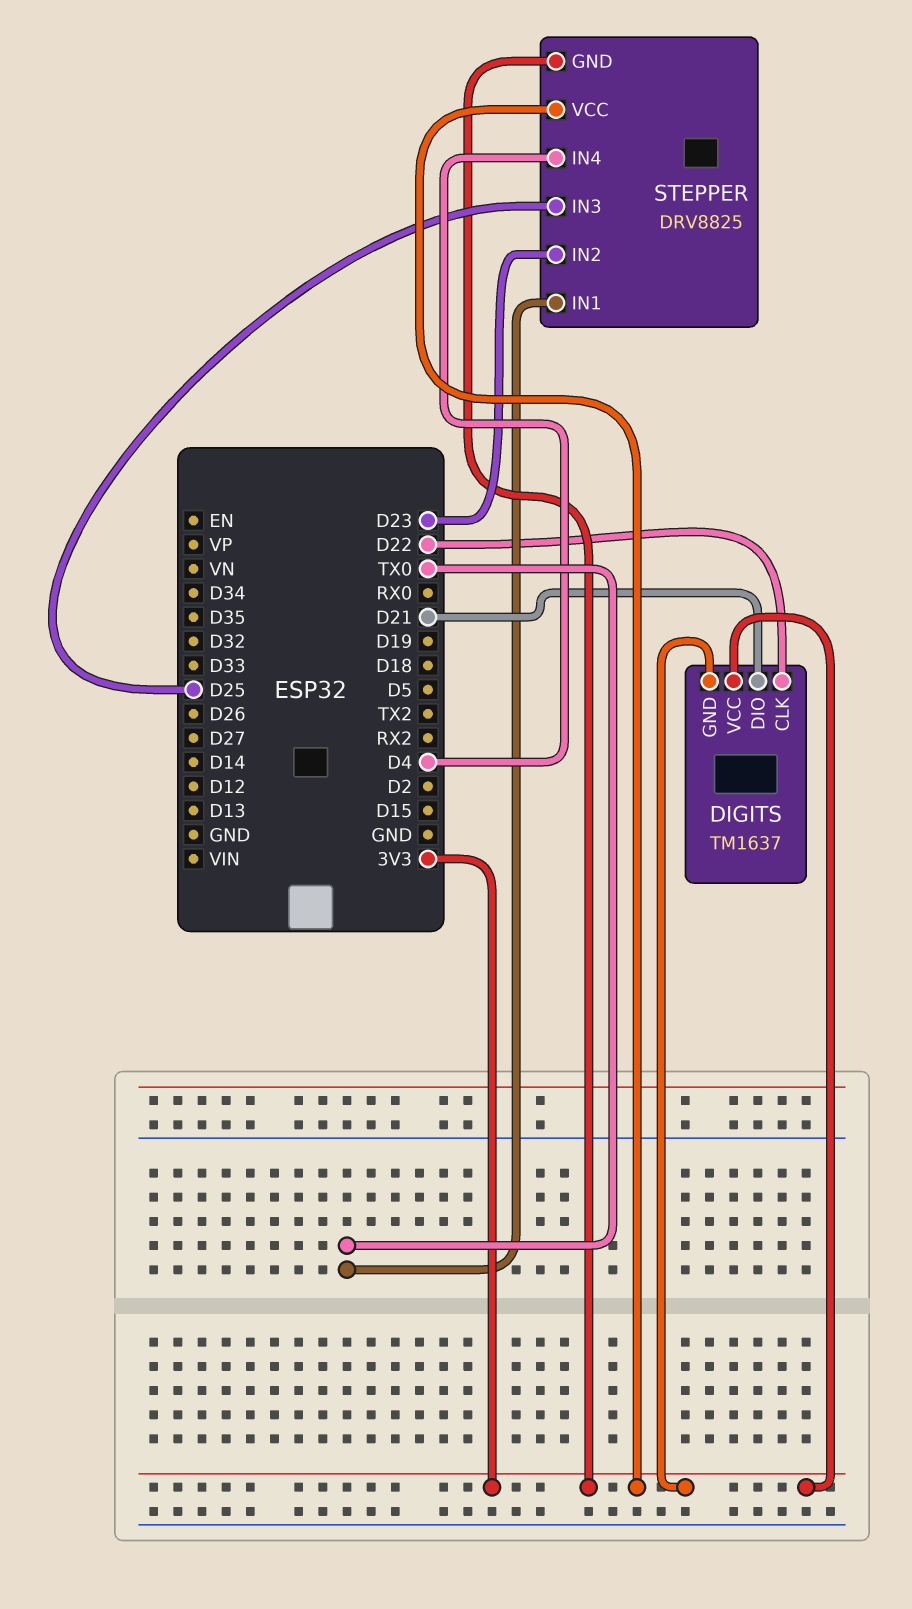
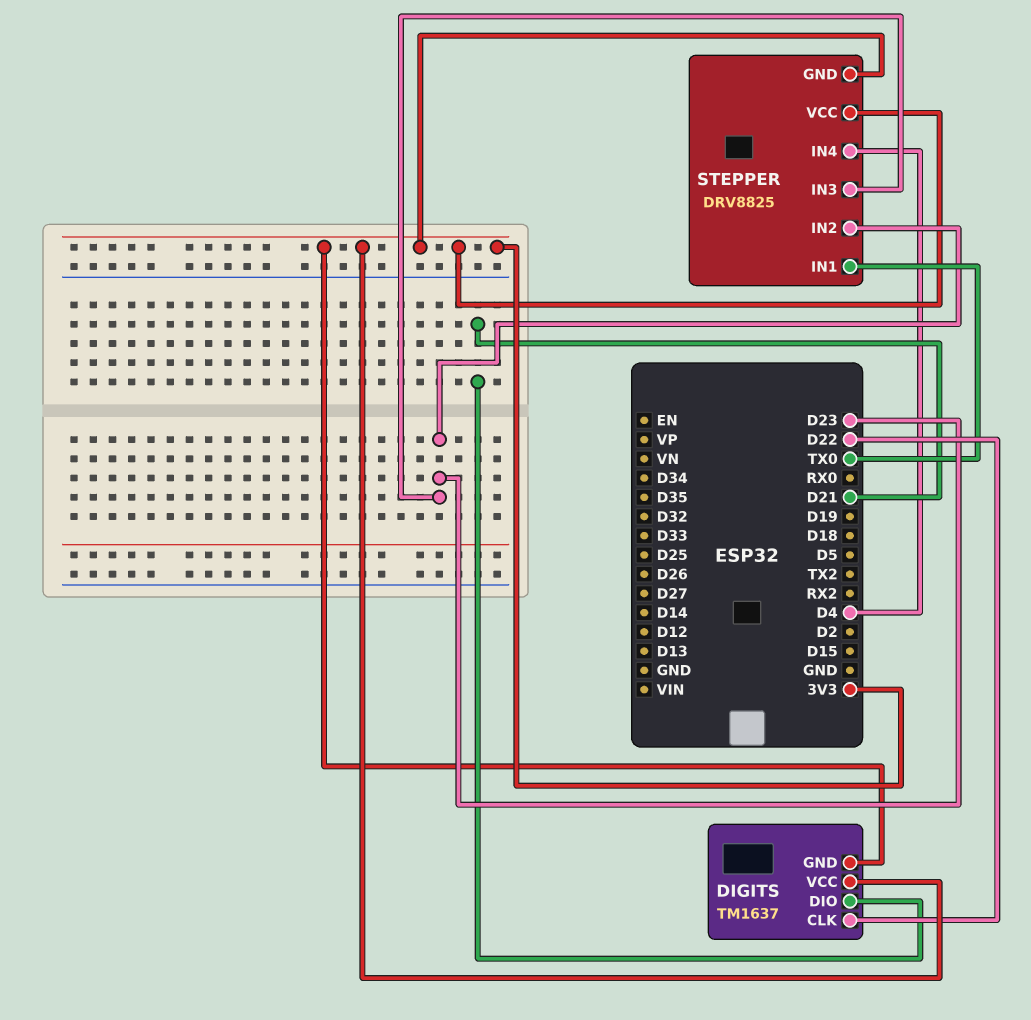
STEPPER pin IN3: D25 -> D23

